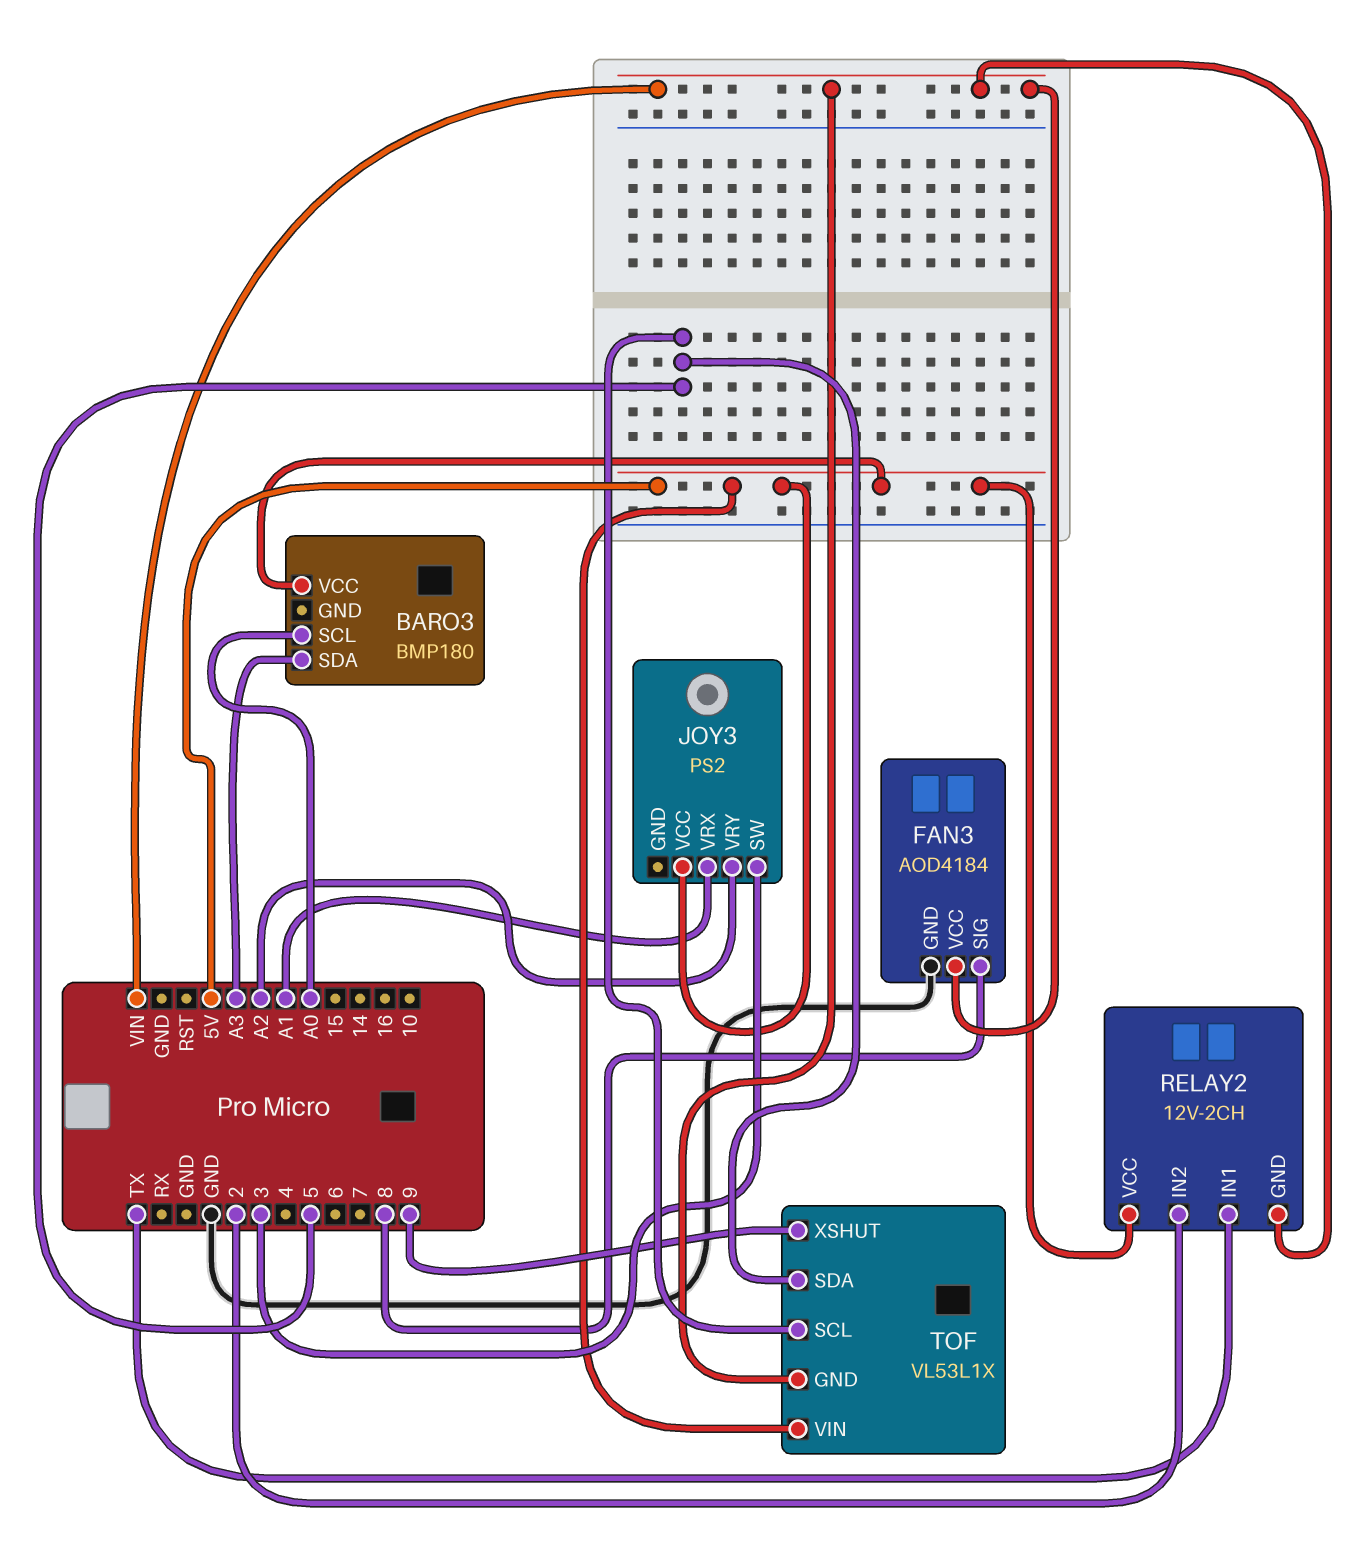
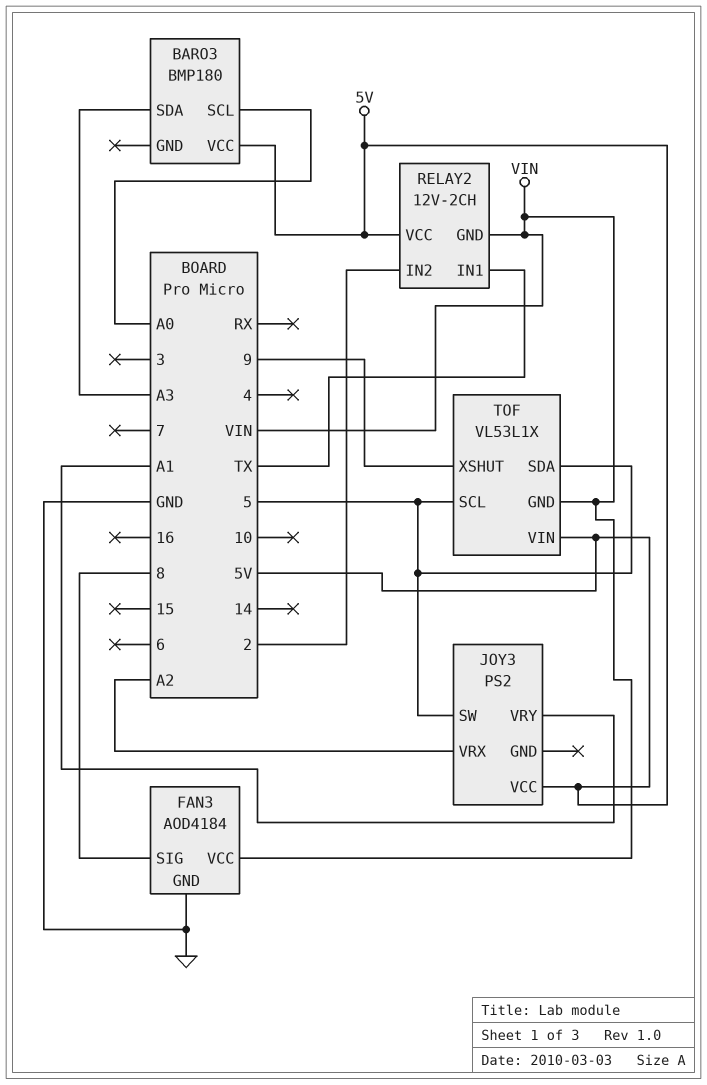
JOY3 pin SW: 3 -> 5
JOY3 pin VRX: A1 -> A2
JOY3 pin VRY: A2 -> A1

